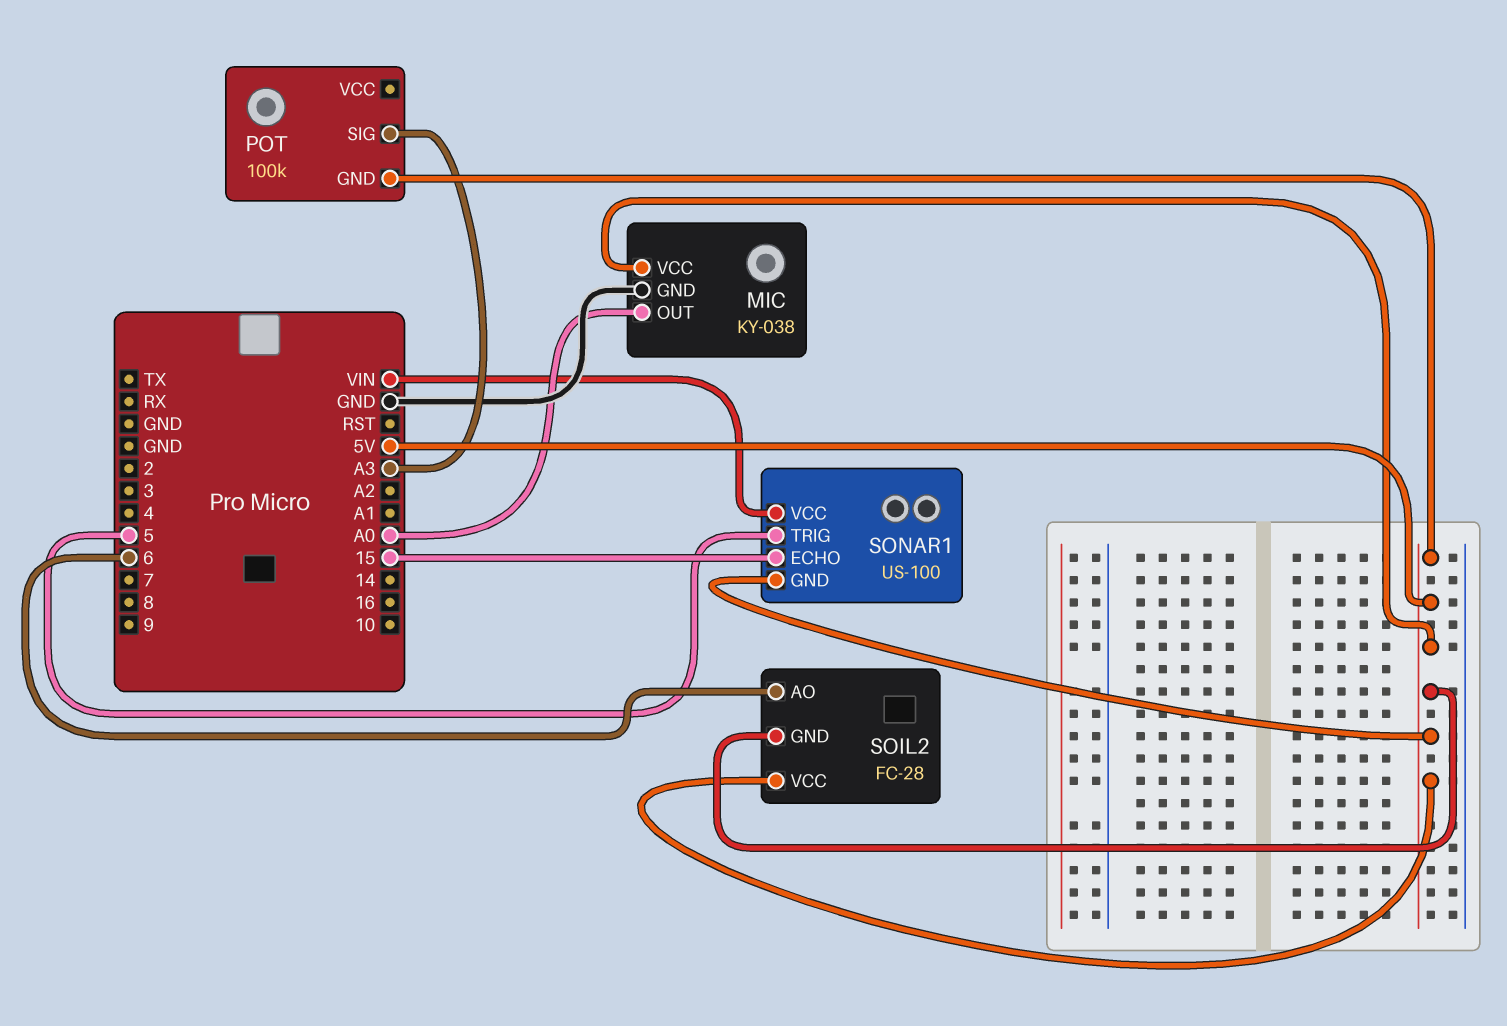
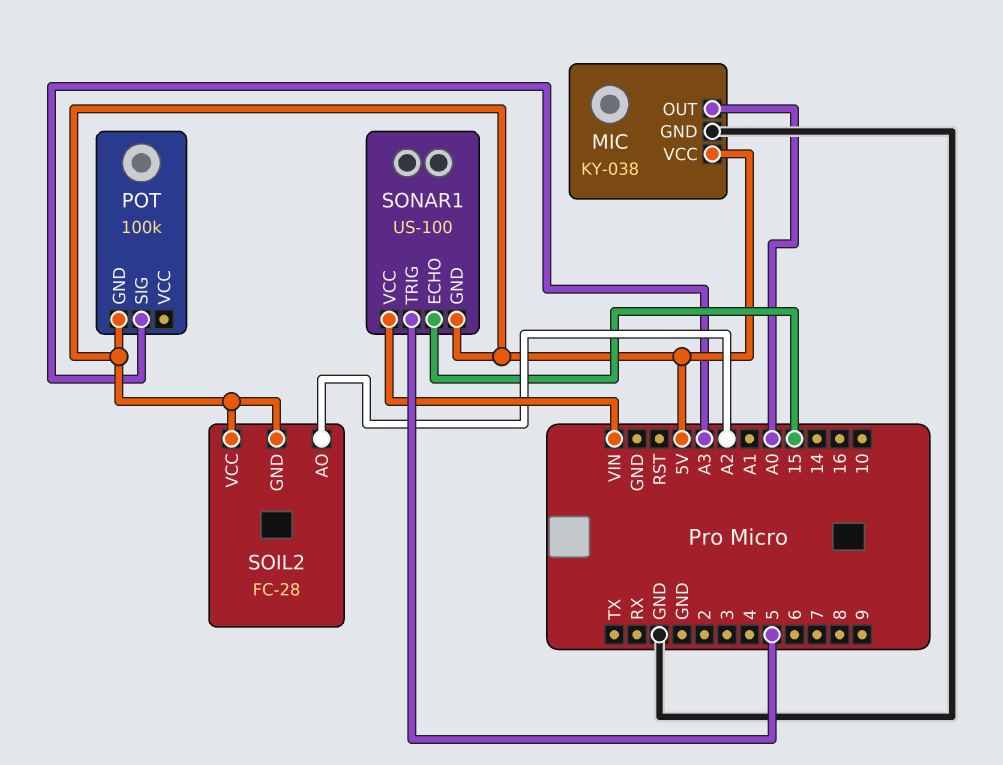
SOIL2 pin AO: 6 -> A2

